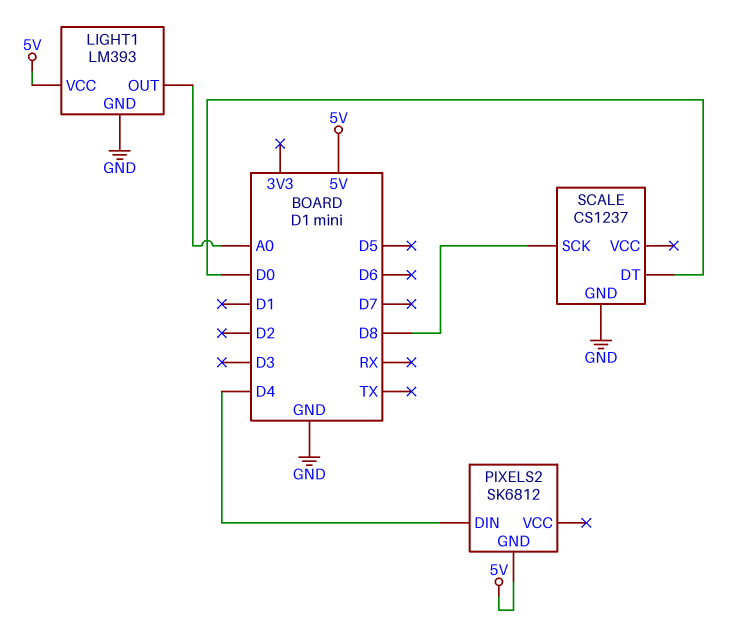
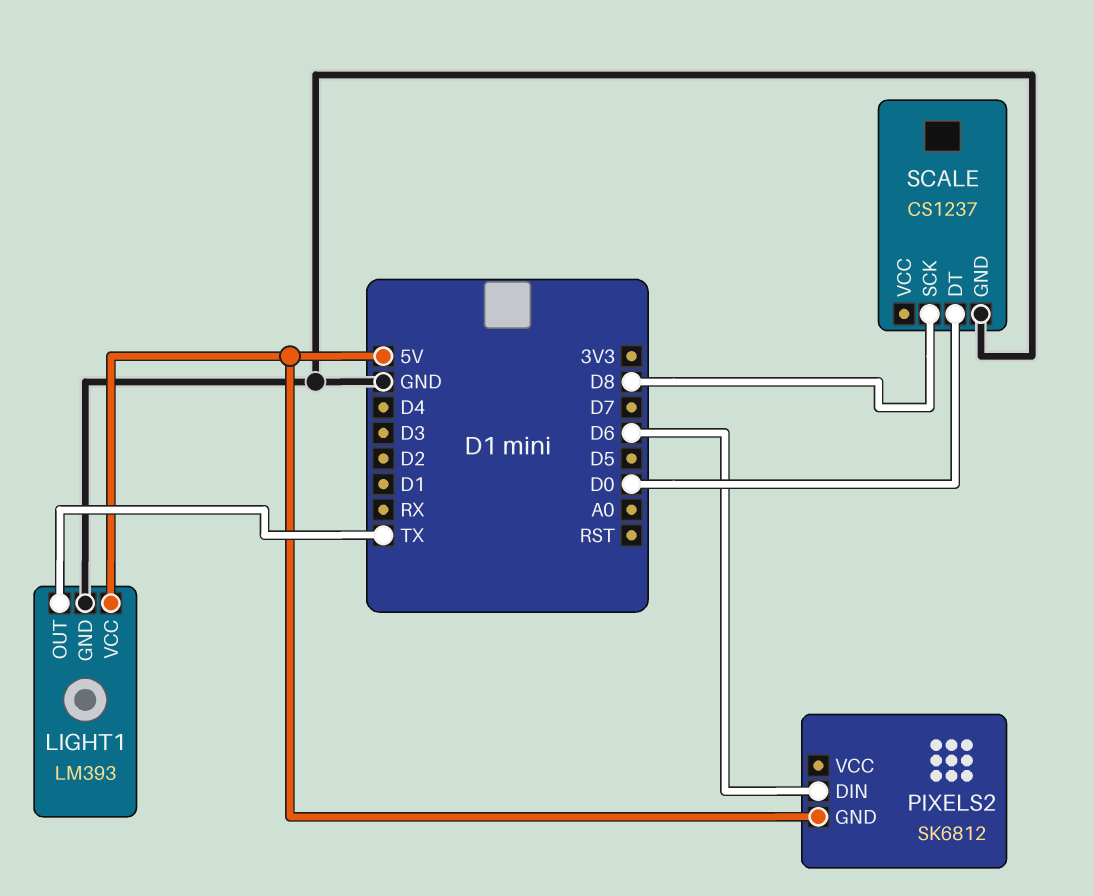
LIGHT1 pin OUT: A0 -> TX
PIXELS2 pin DIN: D4 -> D6

